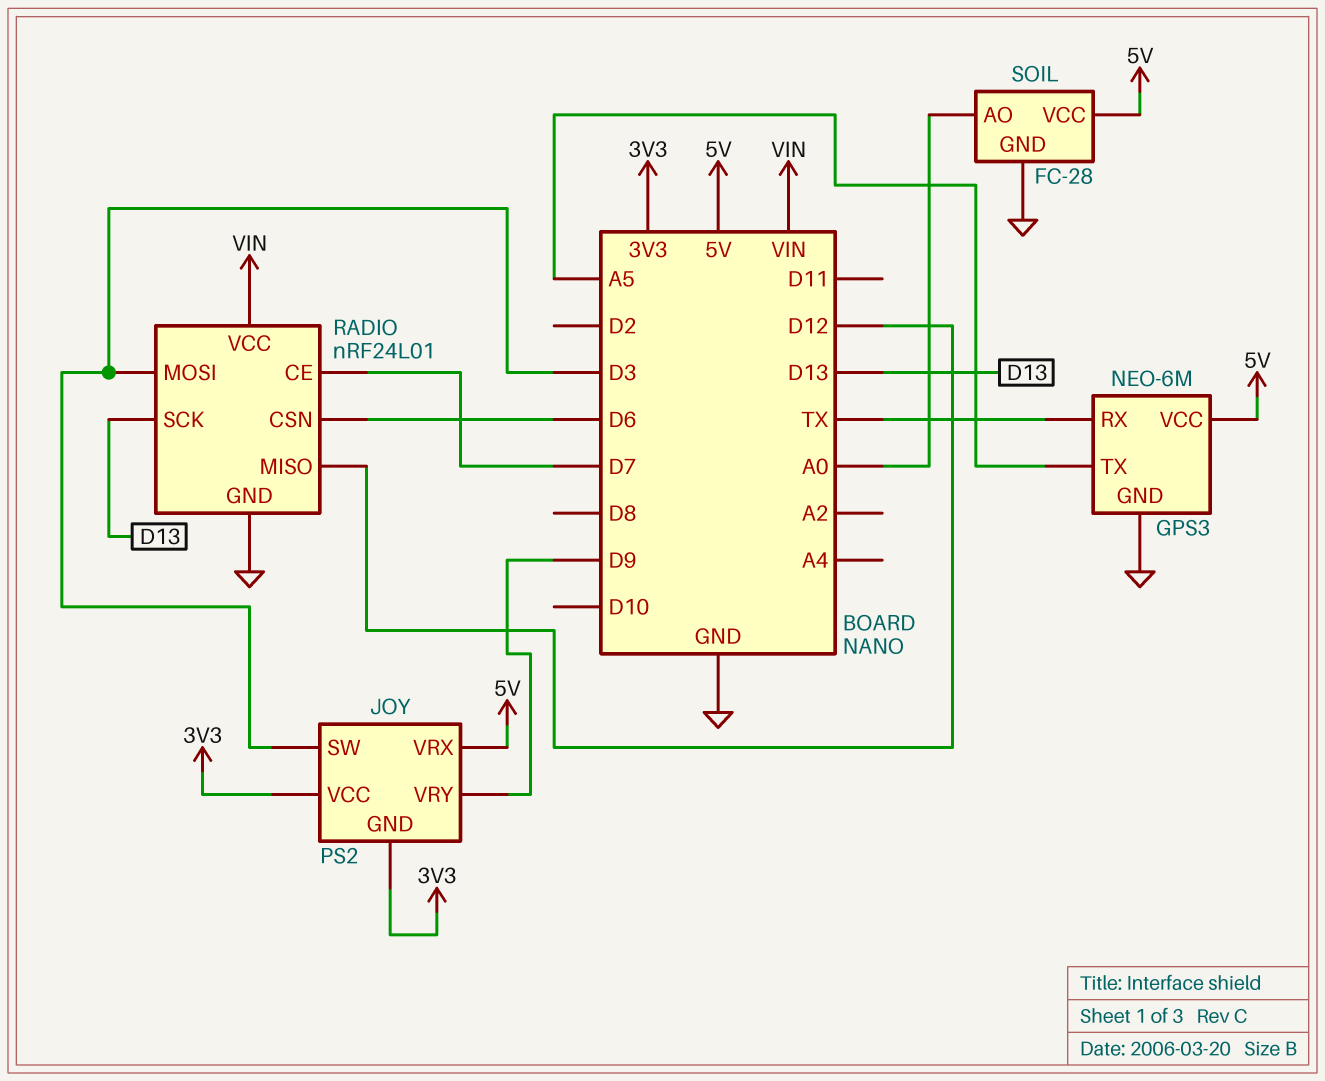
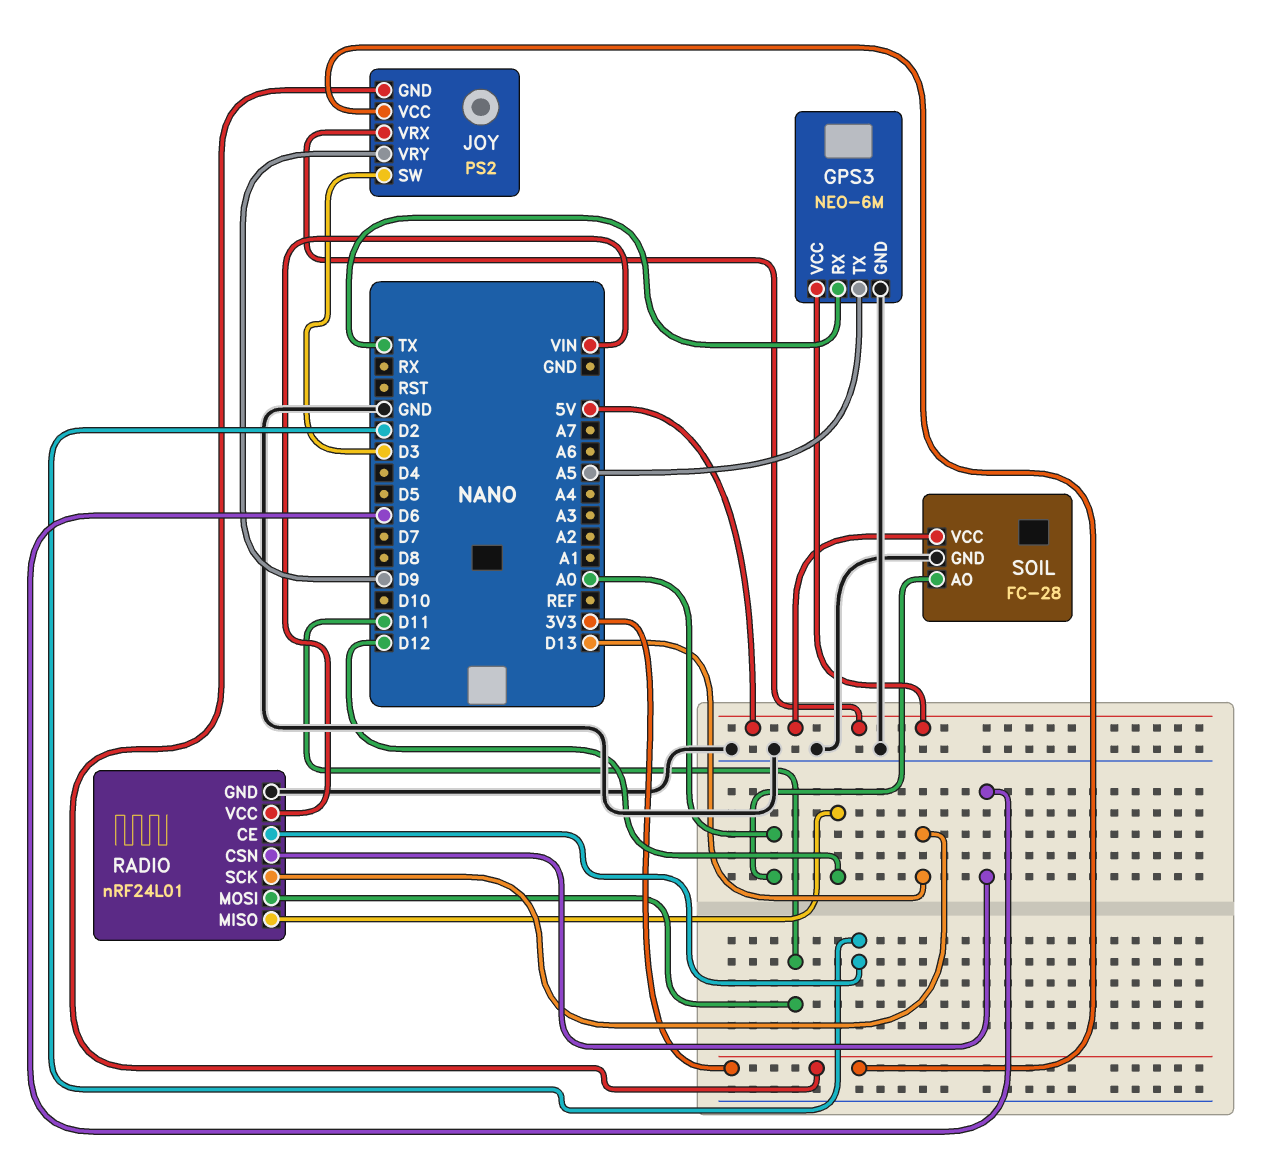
RADIO pin CE: D7 -> D2
RADIO pin MOSI: D3 -> D11

